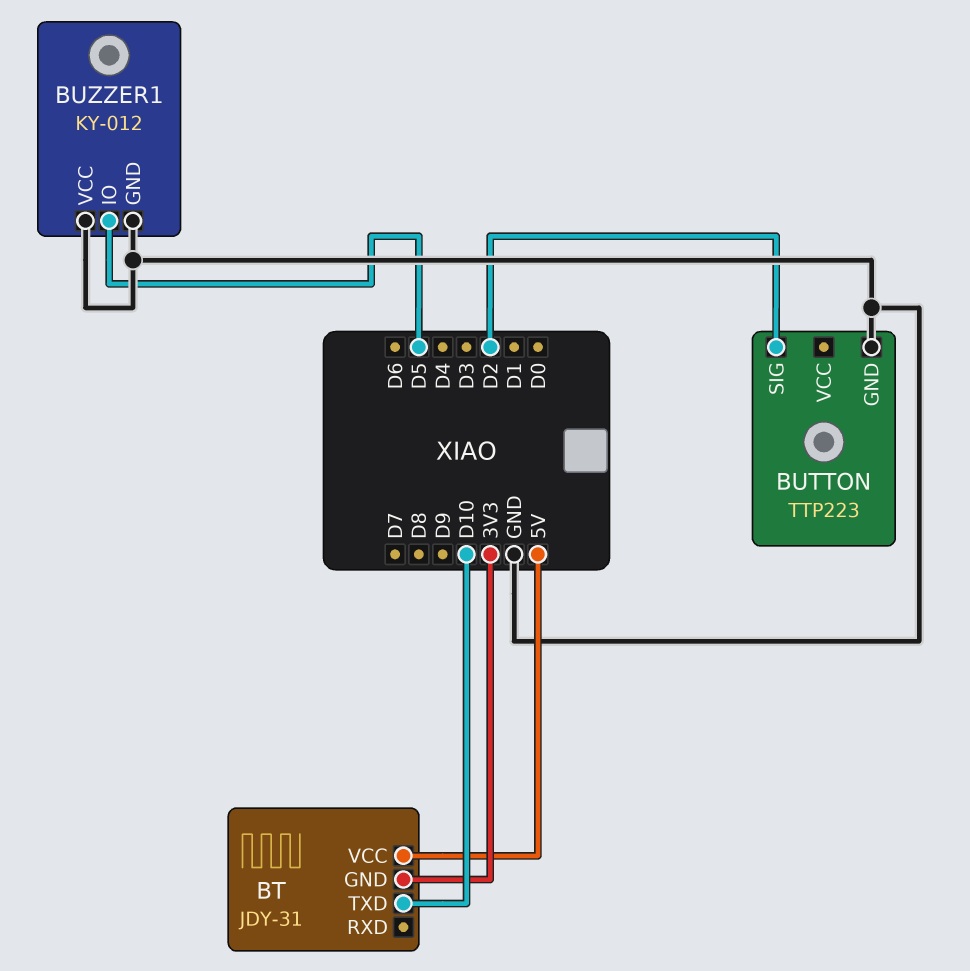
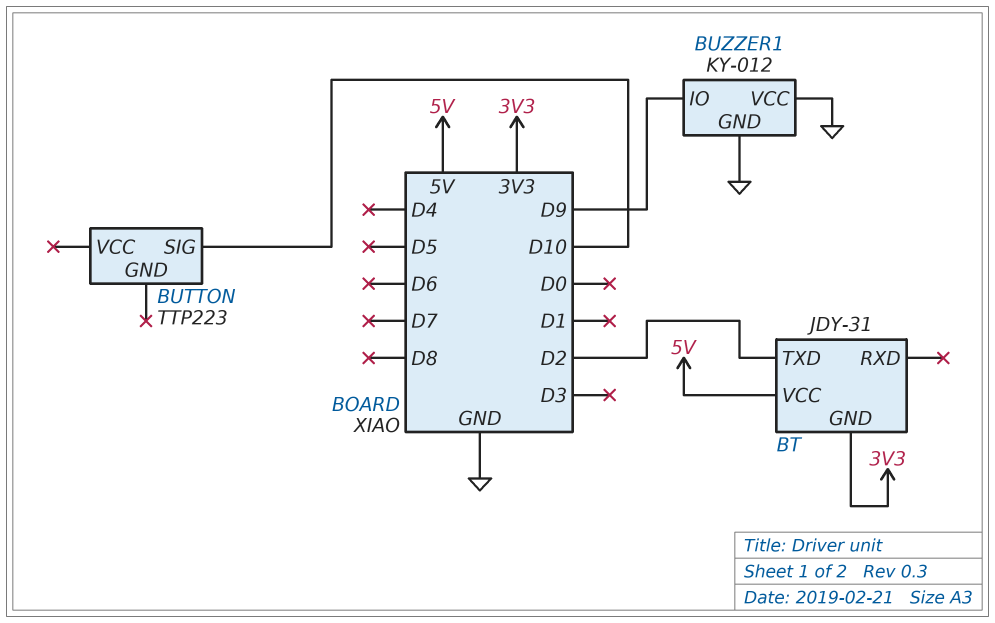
BT pin TXD: D10 -> D2
BUTTON pin GND: GND -> none
BUTTON pin SIG: D2 -> D10
BUZZER1 pin IO: D5 -> D9

